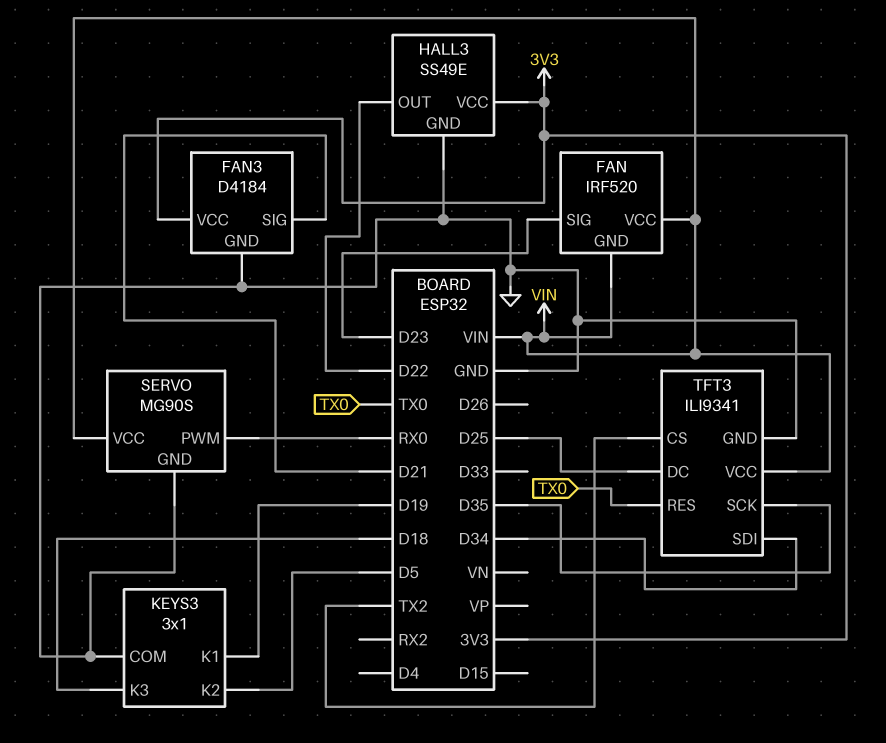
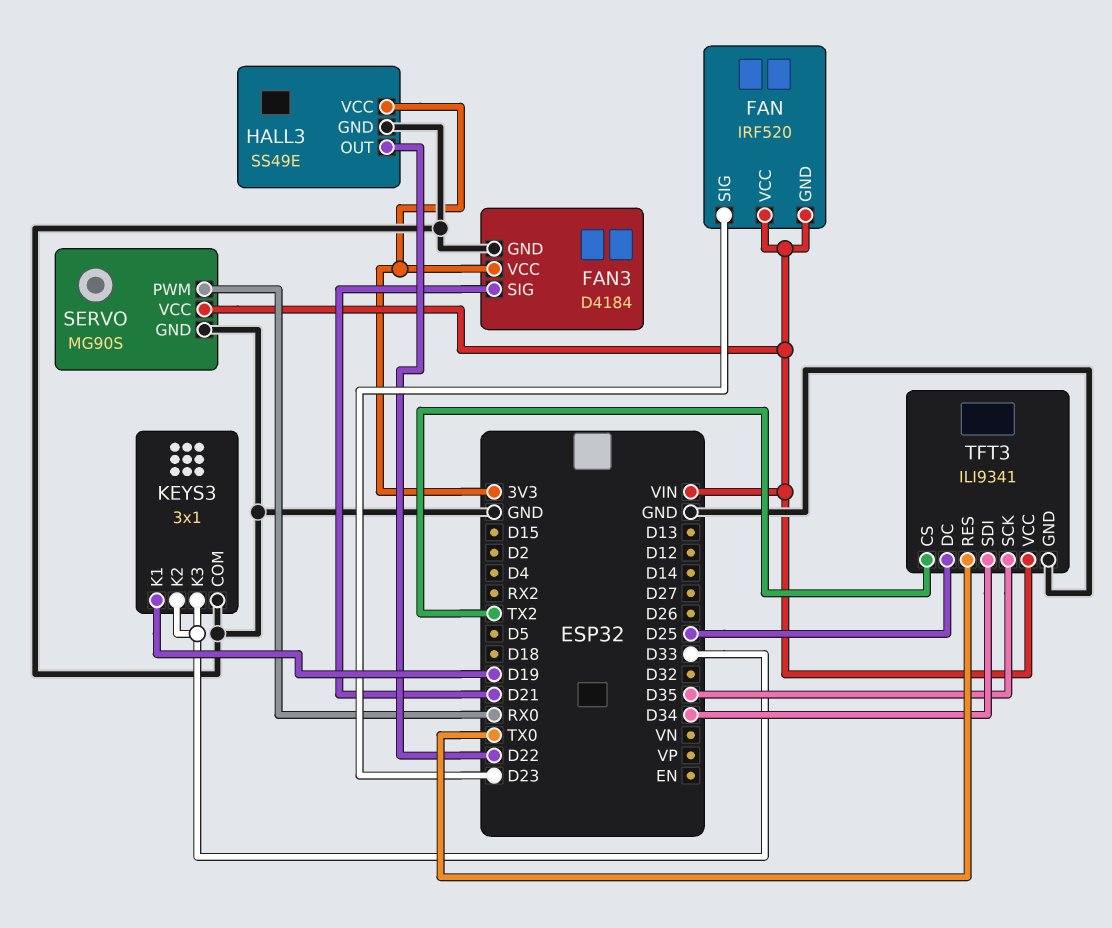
KEYS3 pin K2: D5 -> D33
KEYS3 pin K3: D18 -> D33

